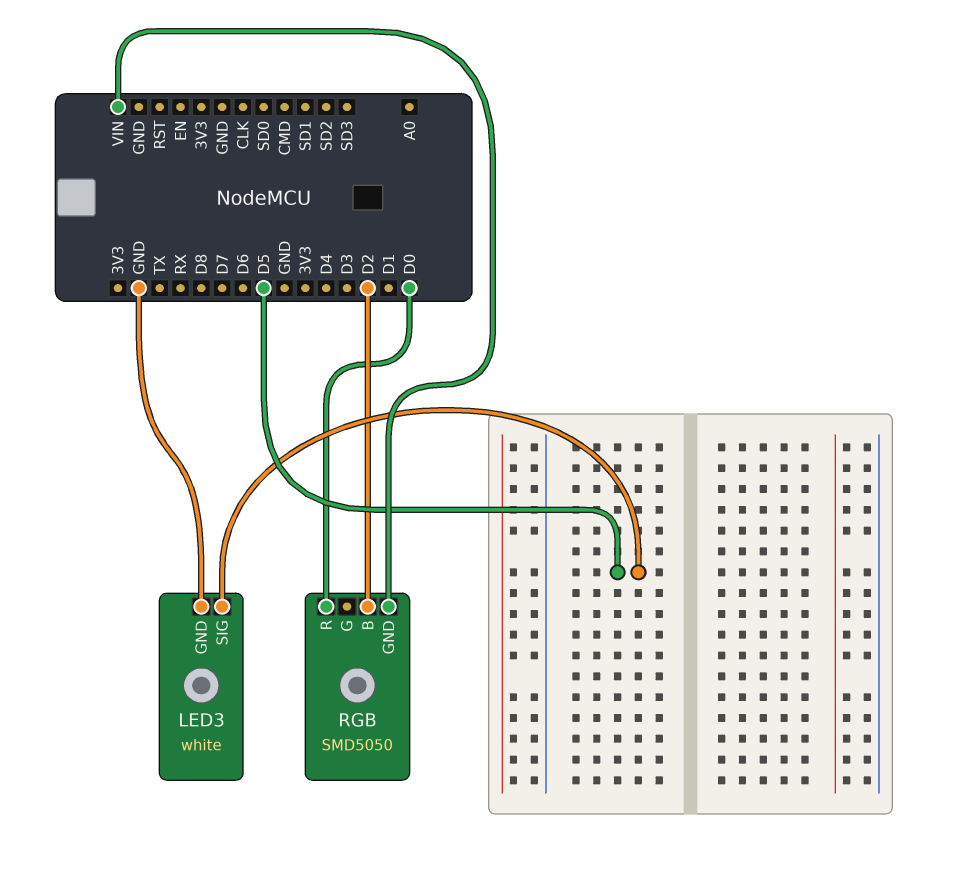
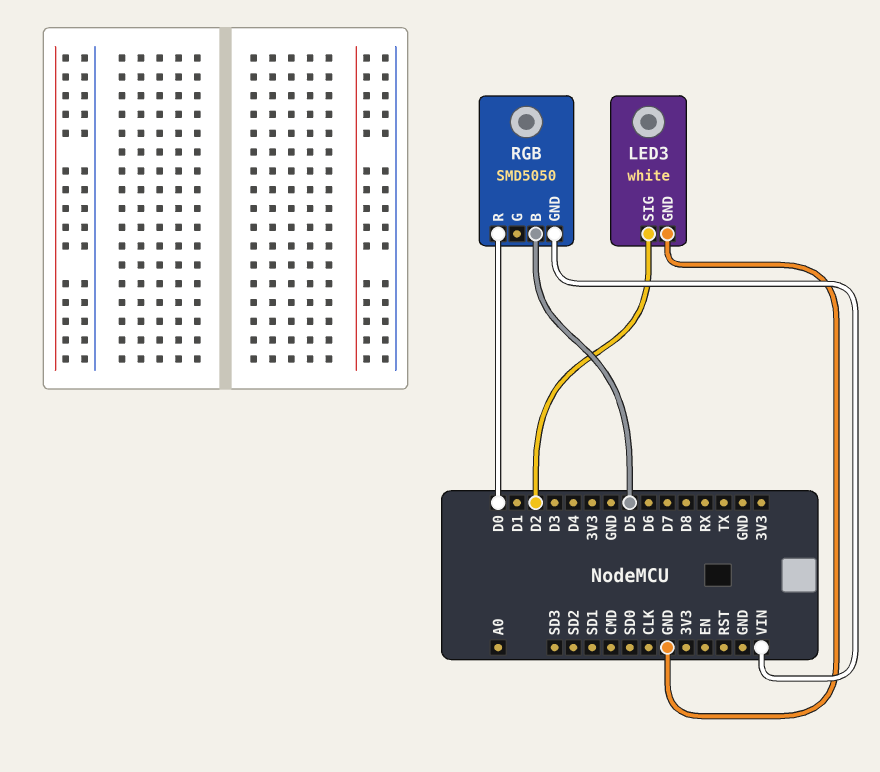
LED3 pin SIG: D5 -> D2
RGB pin B: D2 -> D5

